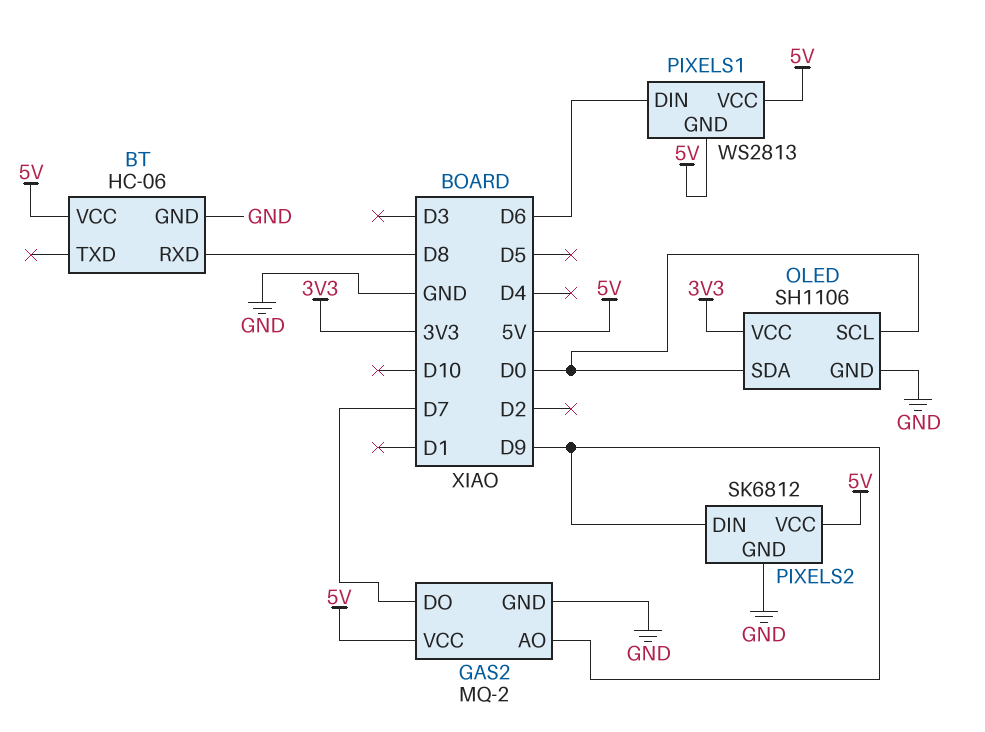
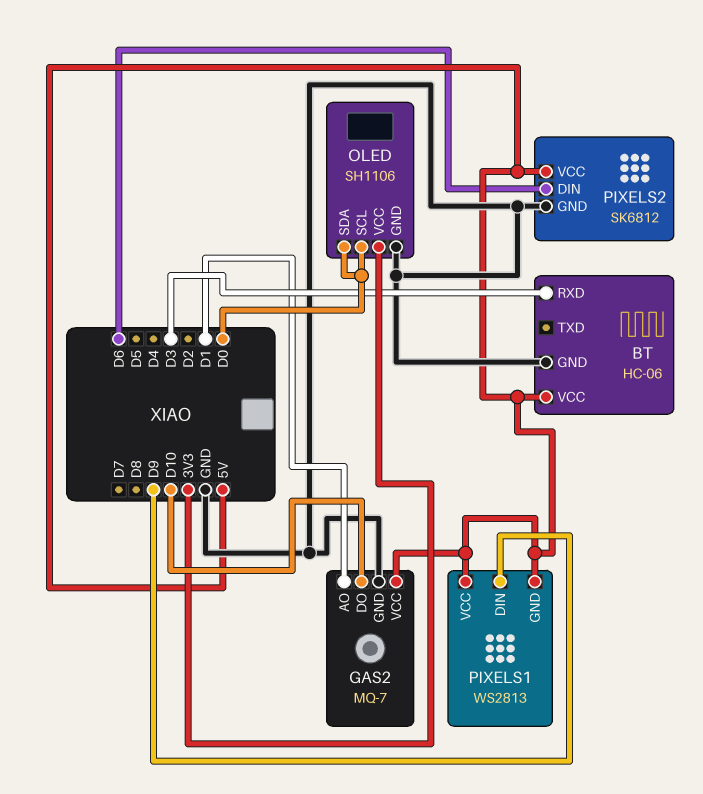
BT pin RXD: D8 -> D3
GAS2: MQ-2 -> MQ-7
GAS2 pin AO: D9 -> D1
GAS2 pin DO: D7 -> D10
PIXELS1 pin DIN: D6 -> D9
PIXELS2 pin DIN: D9 -> D6

